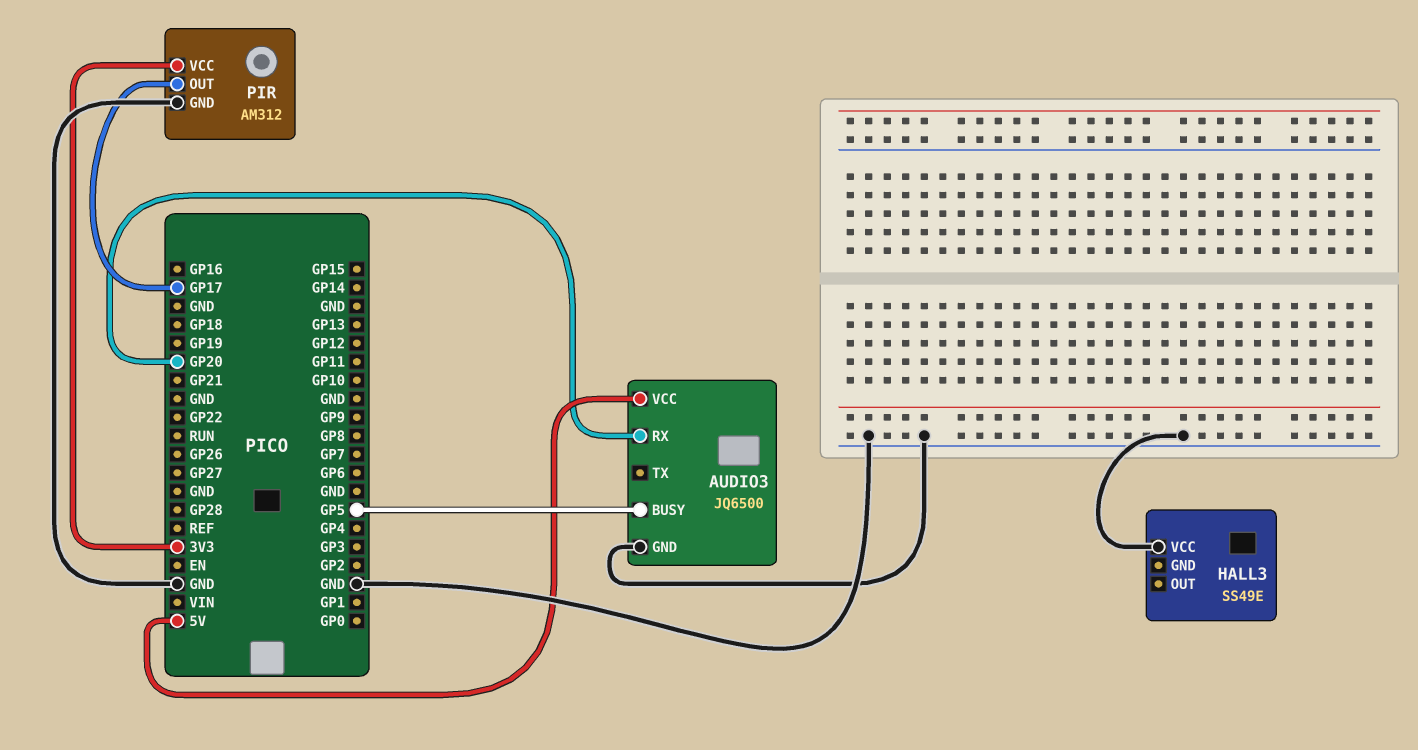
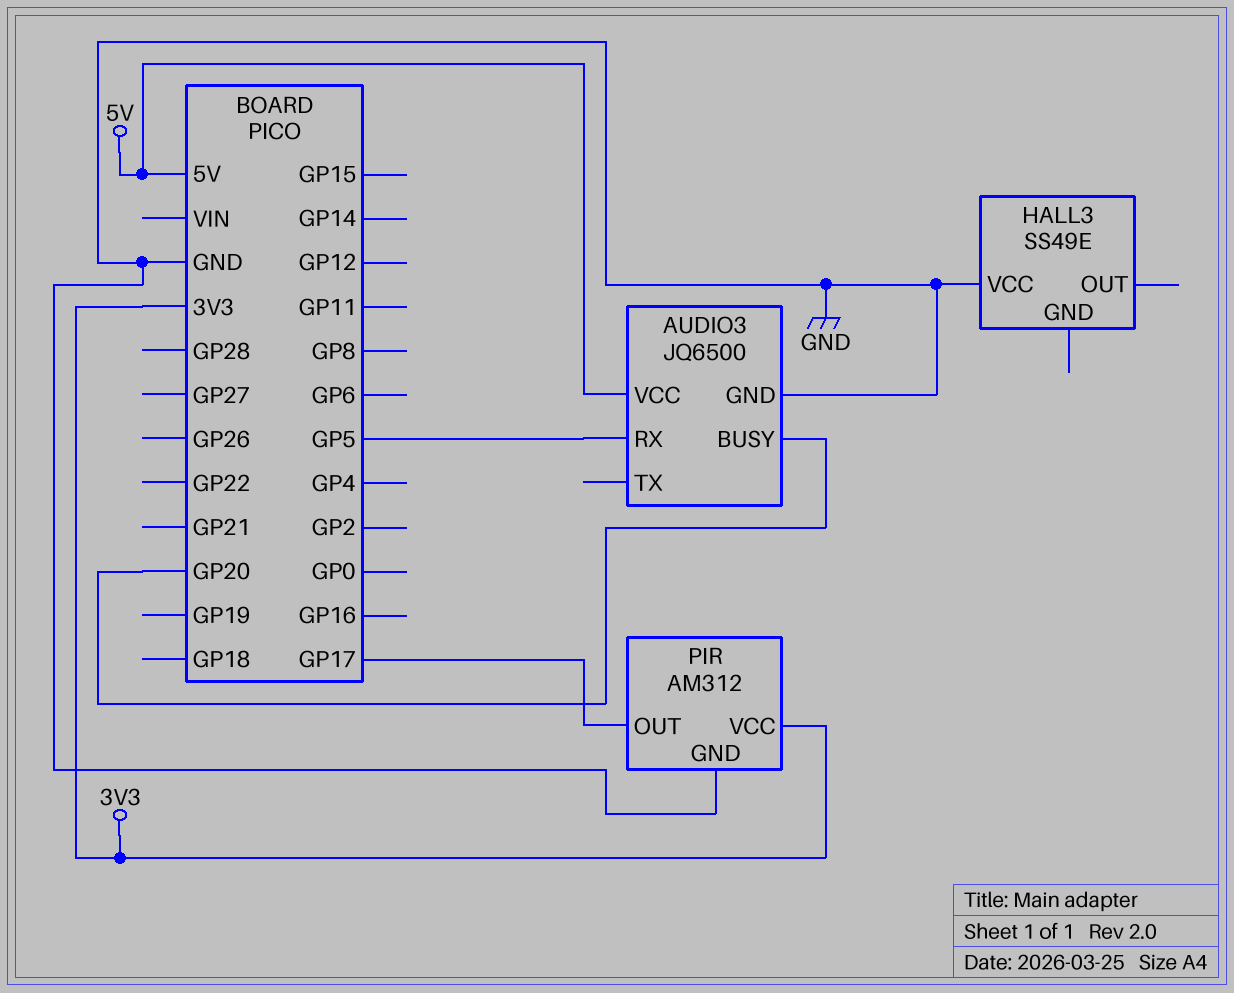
AUDIO3 pin BUSY: GP5 -> GP20
AUDIO3 pin RX: GP20 -> GP5

